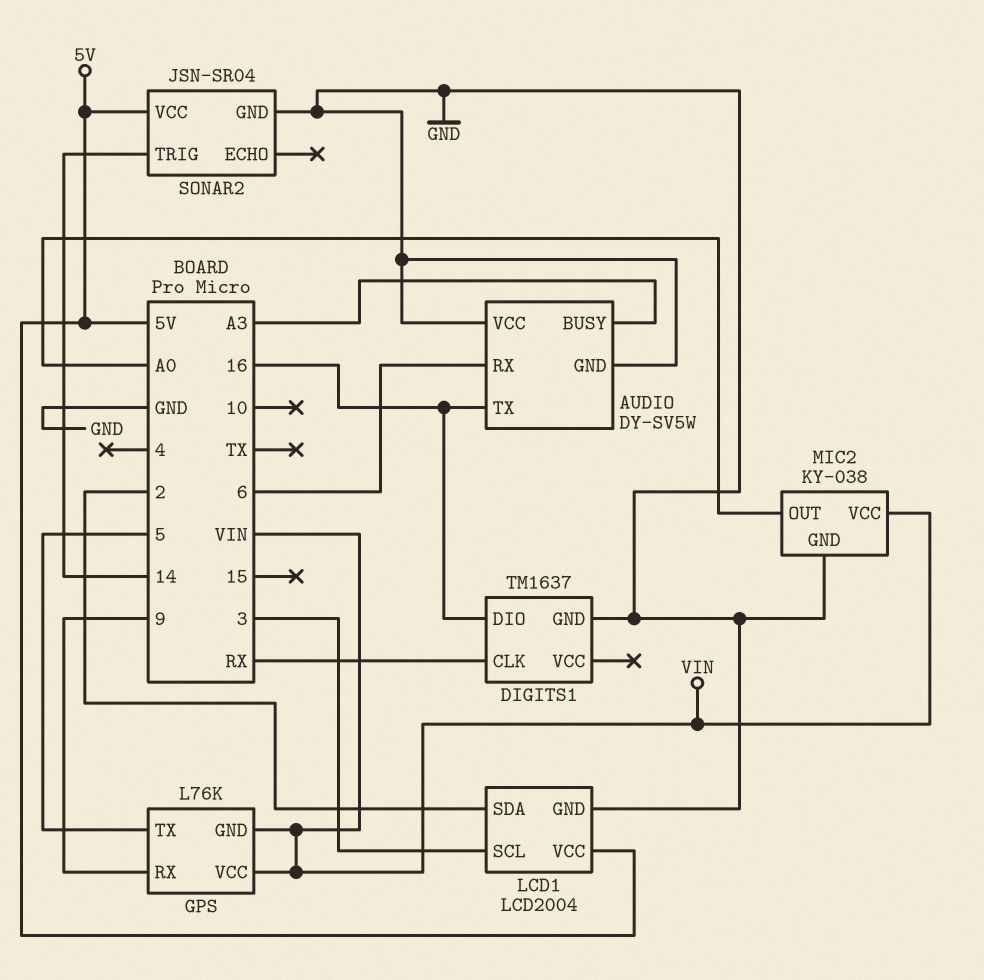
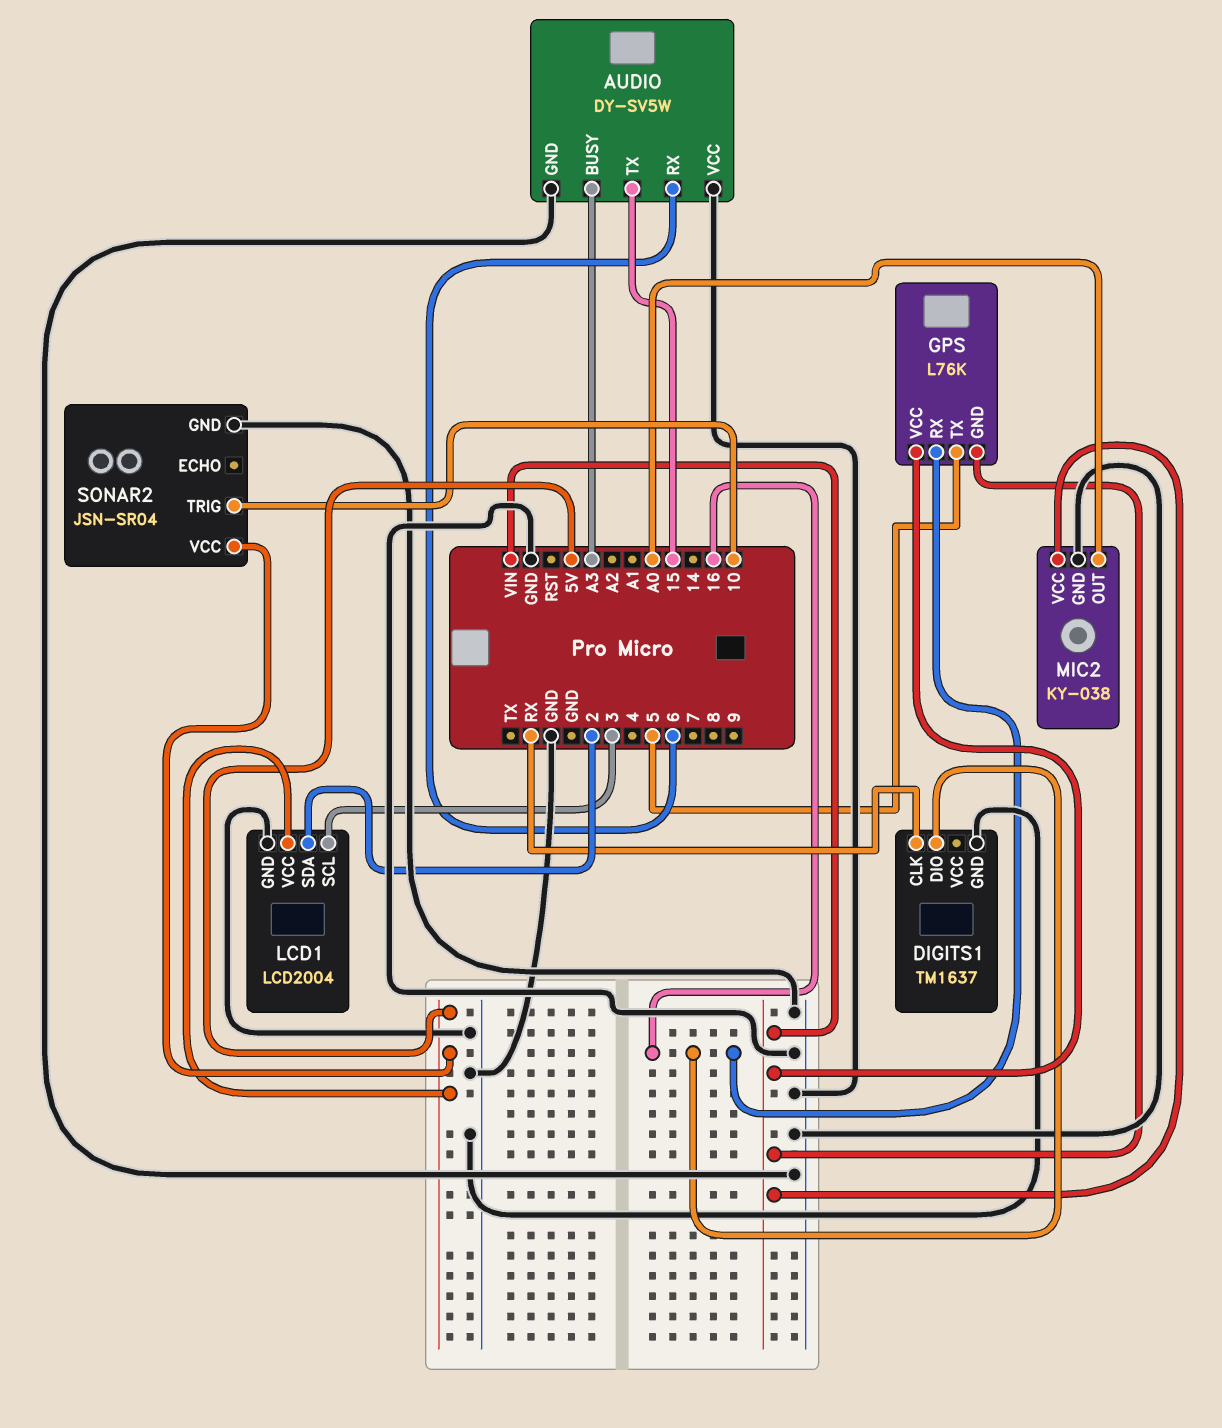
AUDIO pin TX: 16 -> 15
GPS pin RX: 9 -> 16
SONAR2 pin TRIG: 14 -> 10

